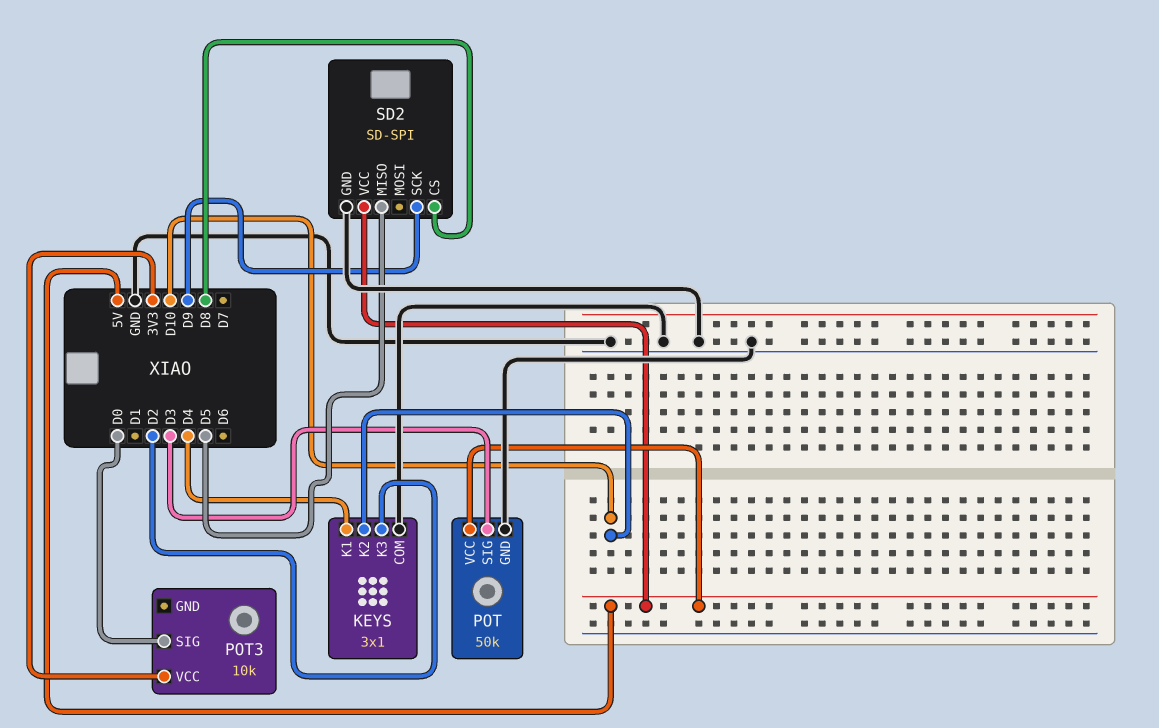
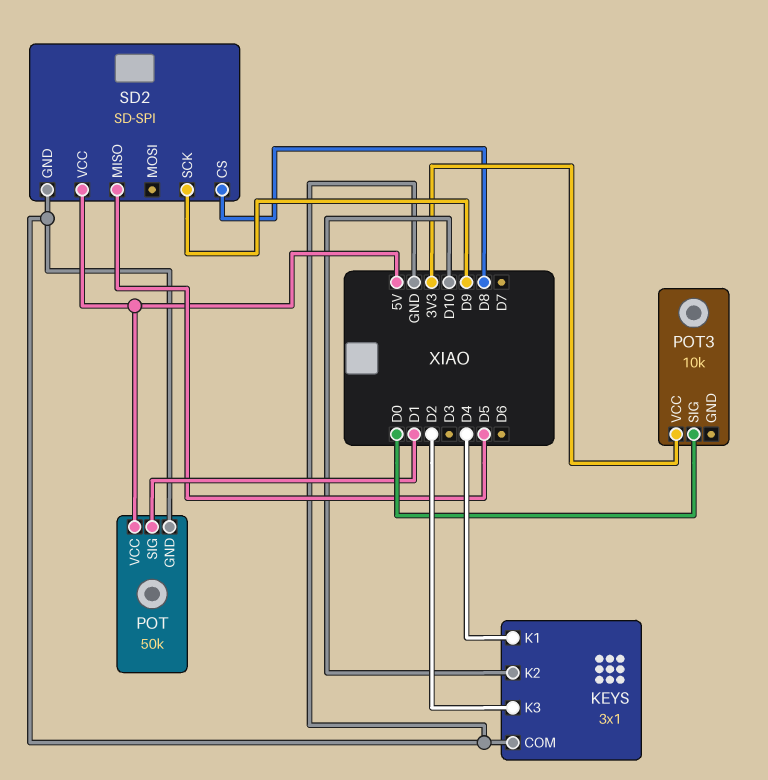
POT pin SIG: D3 -> D1

